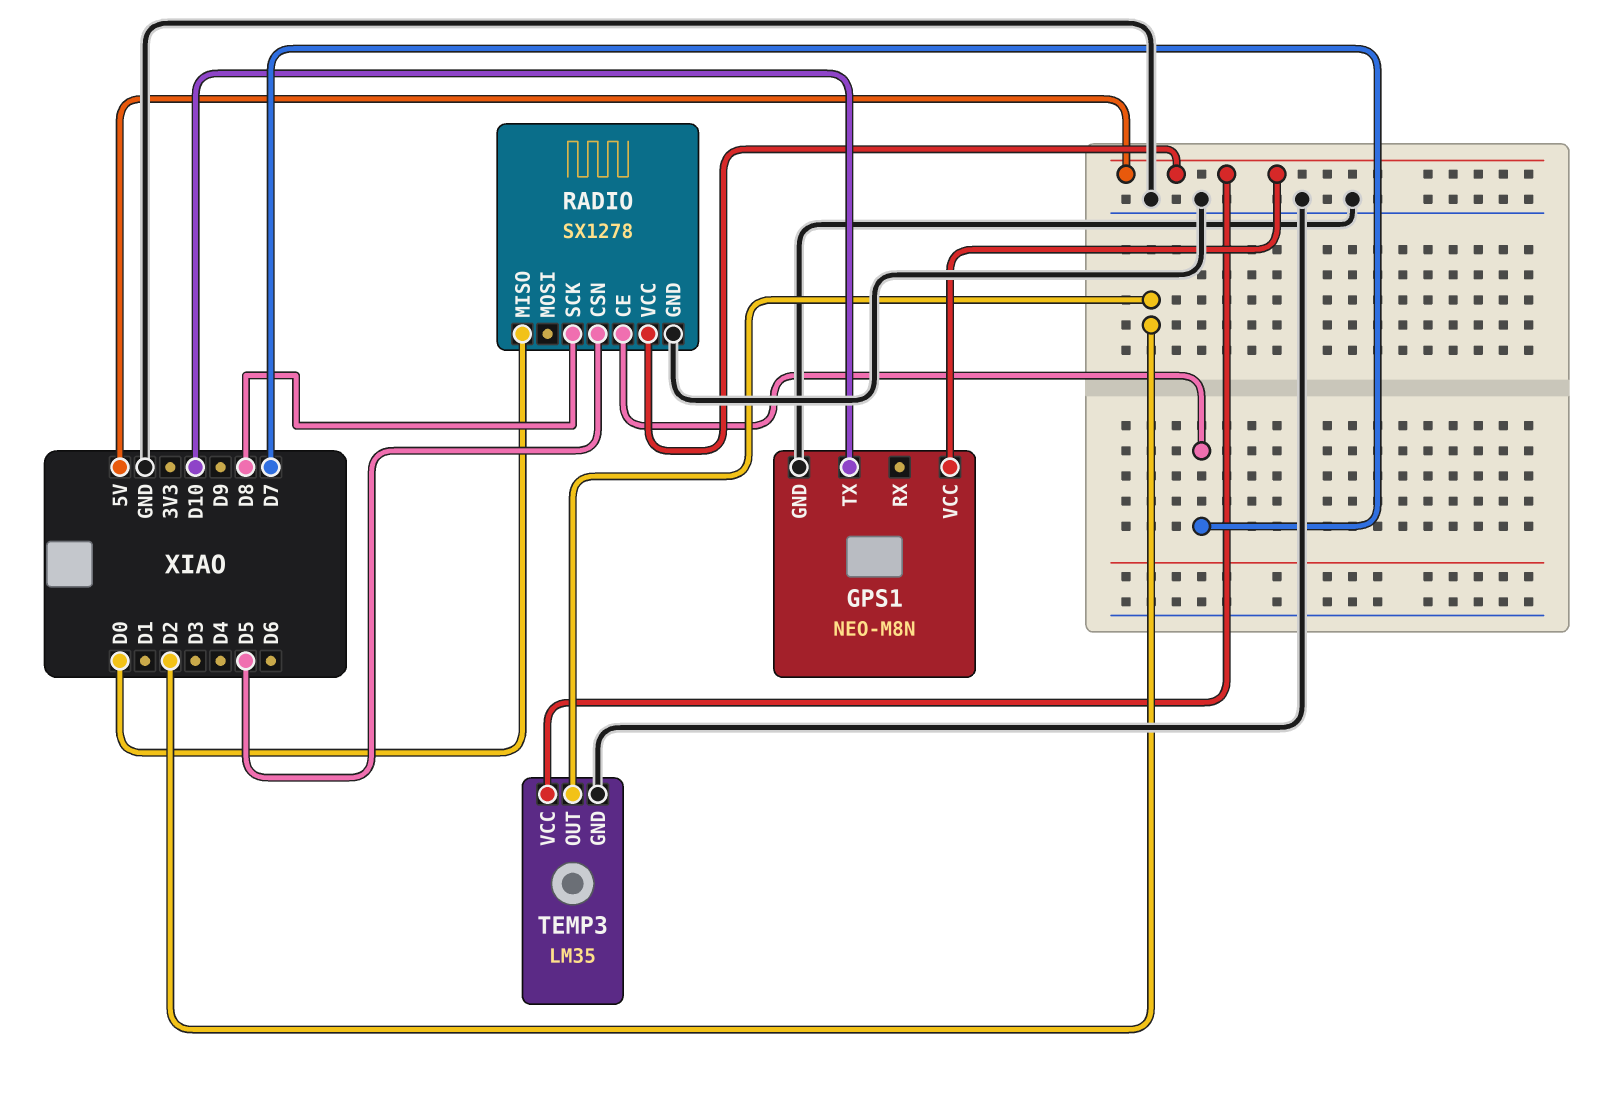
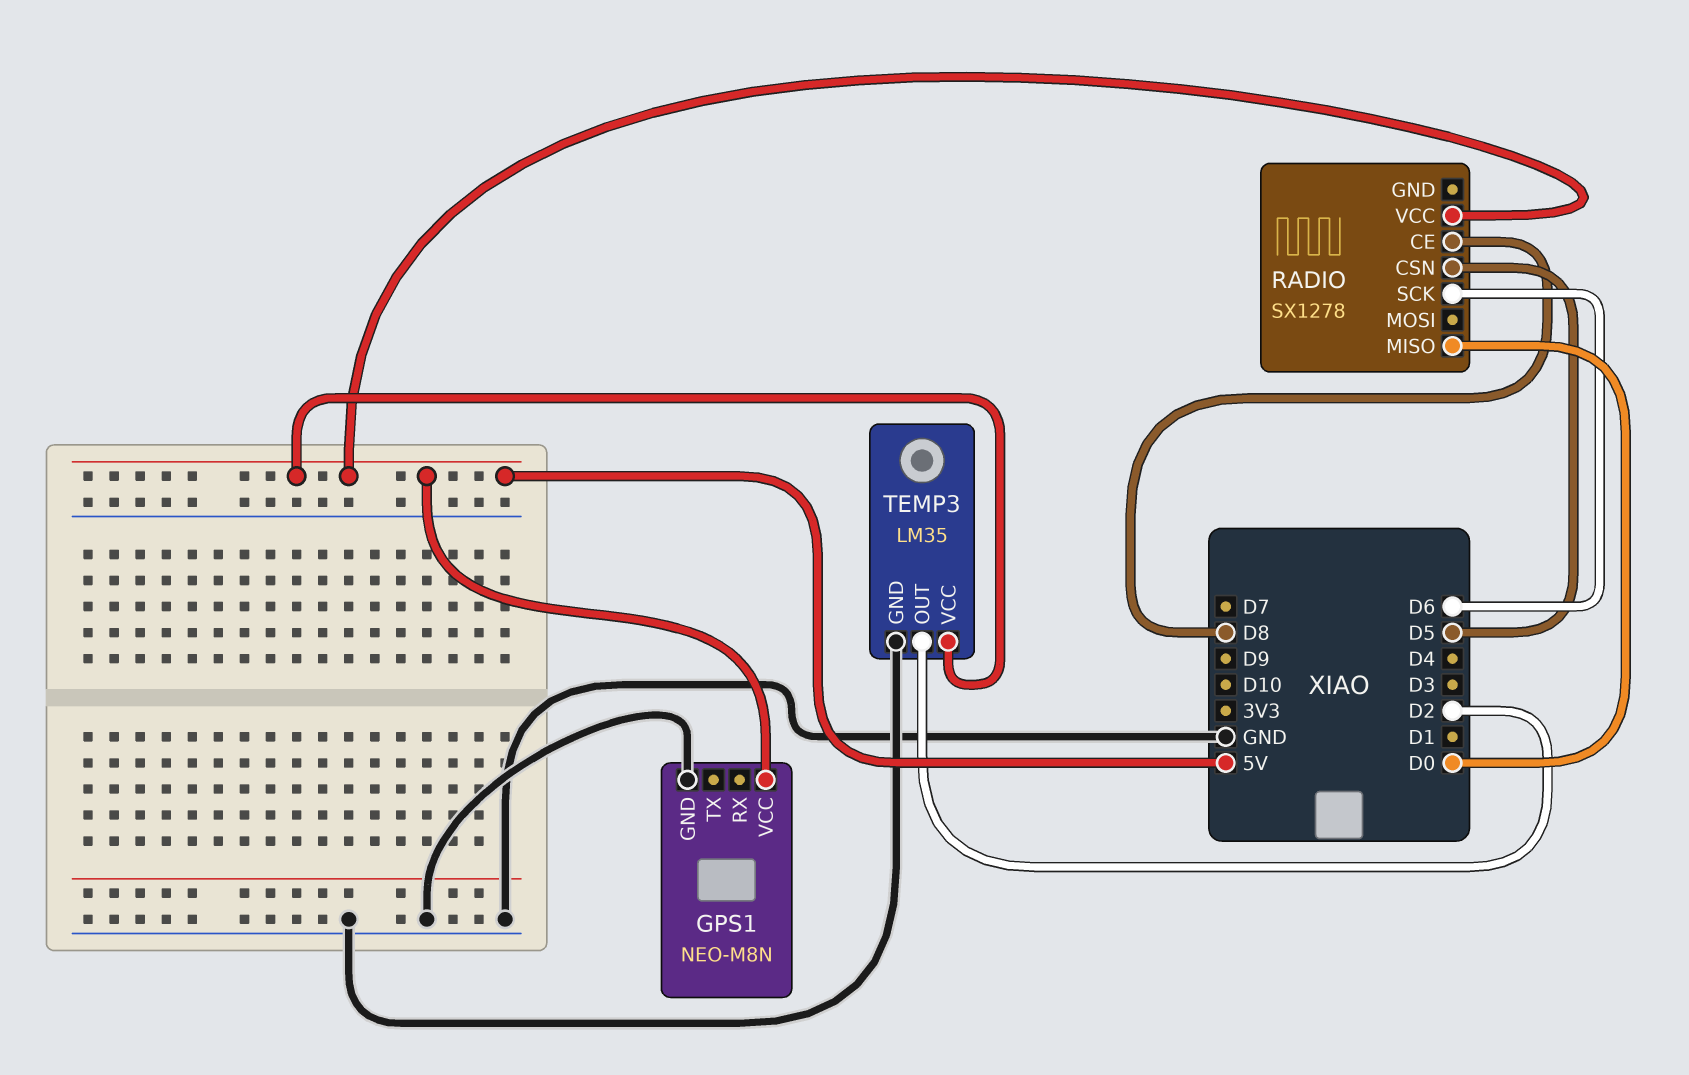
GPS1 pin TX: D10 -> none
RADIO pin CE: D7 -> D8
RADIO pin GND: GND -> none
RADIO pin SCK: D8 -> D6

